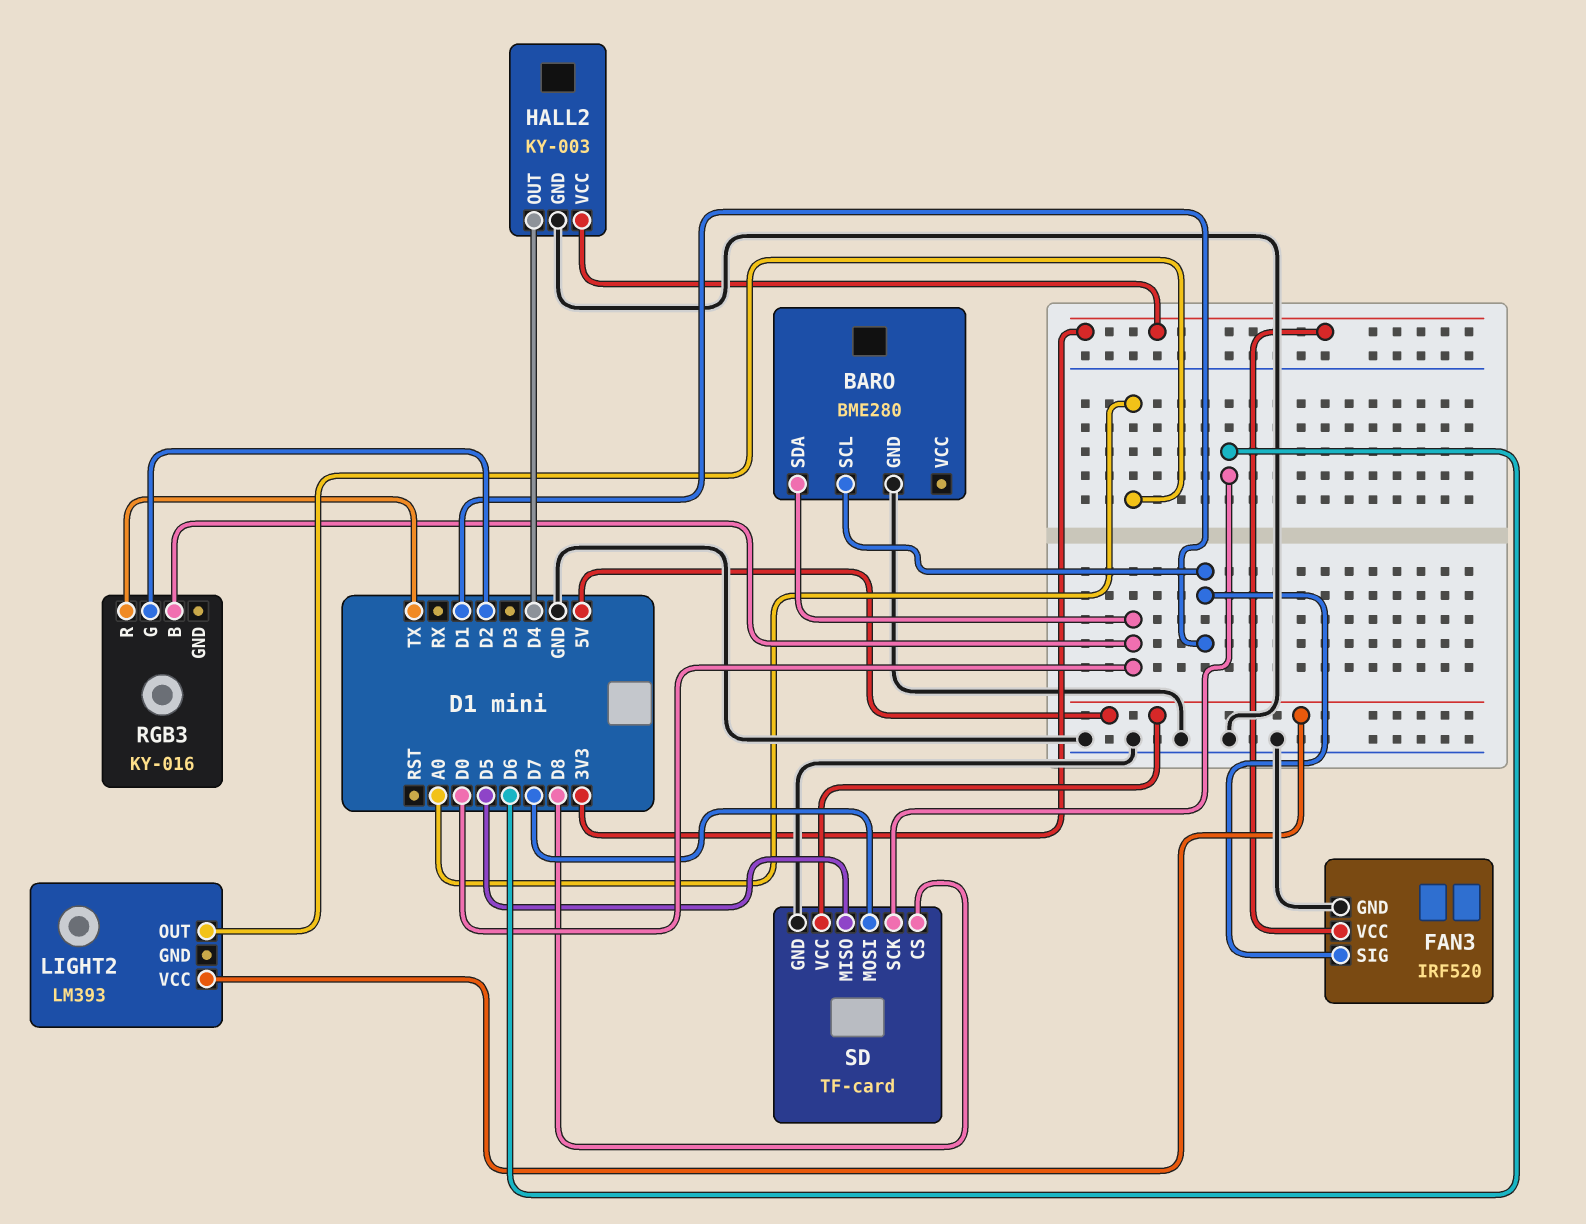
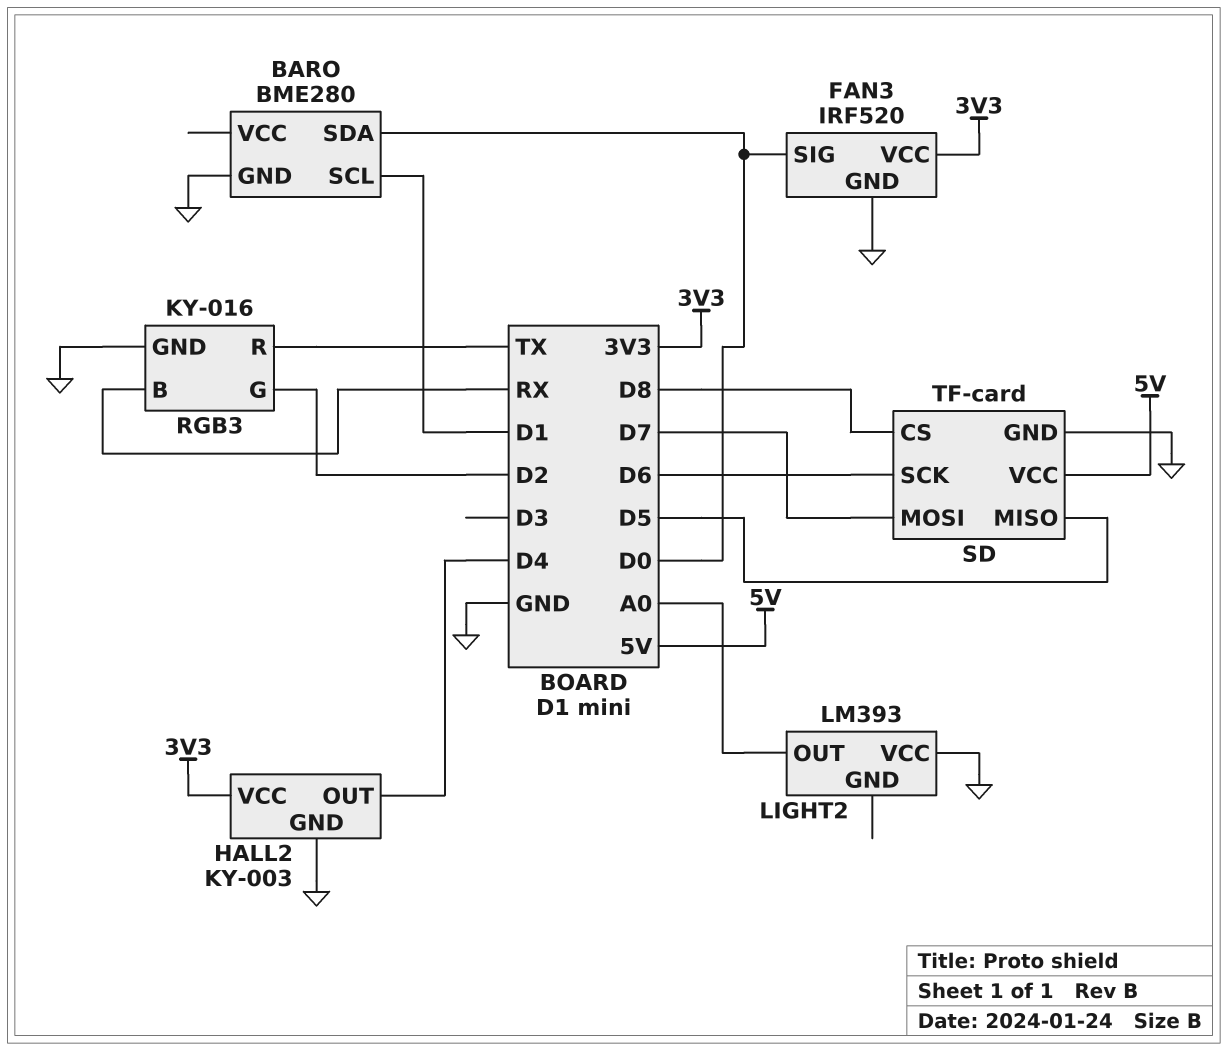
FAN3 pin SIG: D1 -> D0
LIGHT2 pin VCC: 5V -> GND
RGB3 pin B: D0 -> RX
RGB3 pin GND: none -> GND

